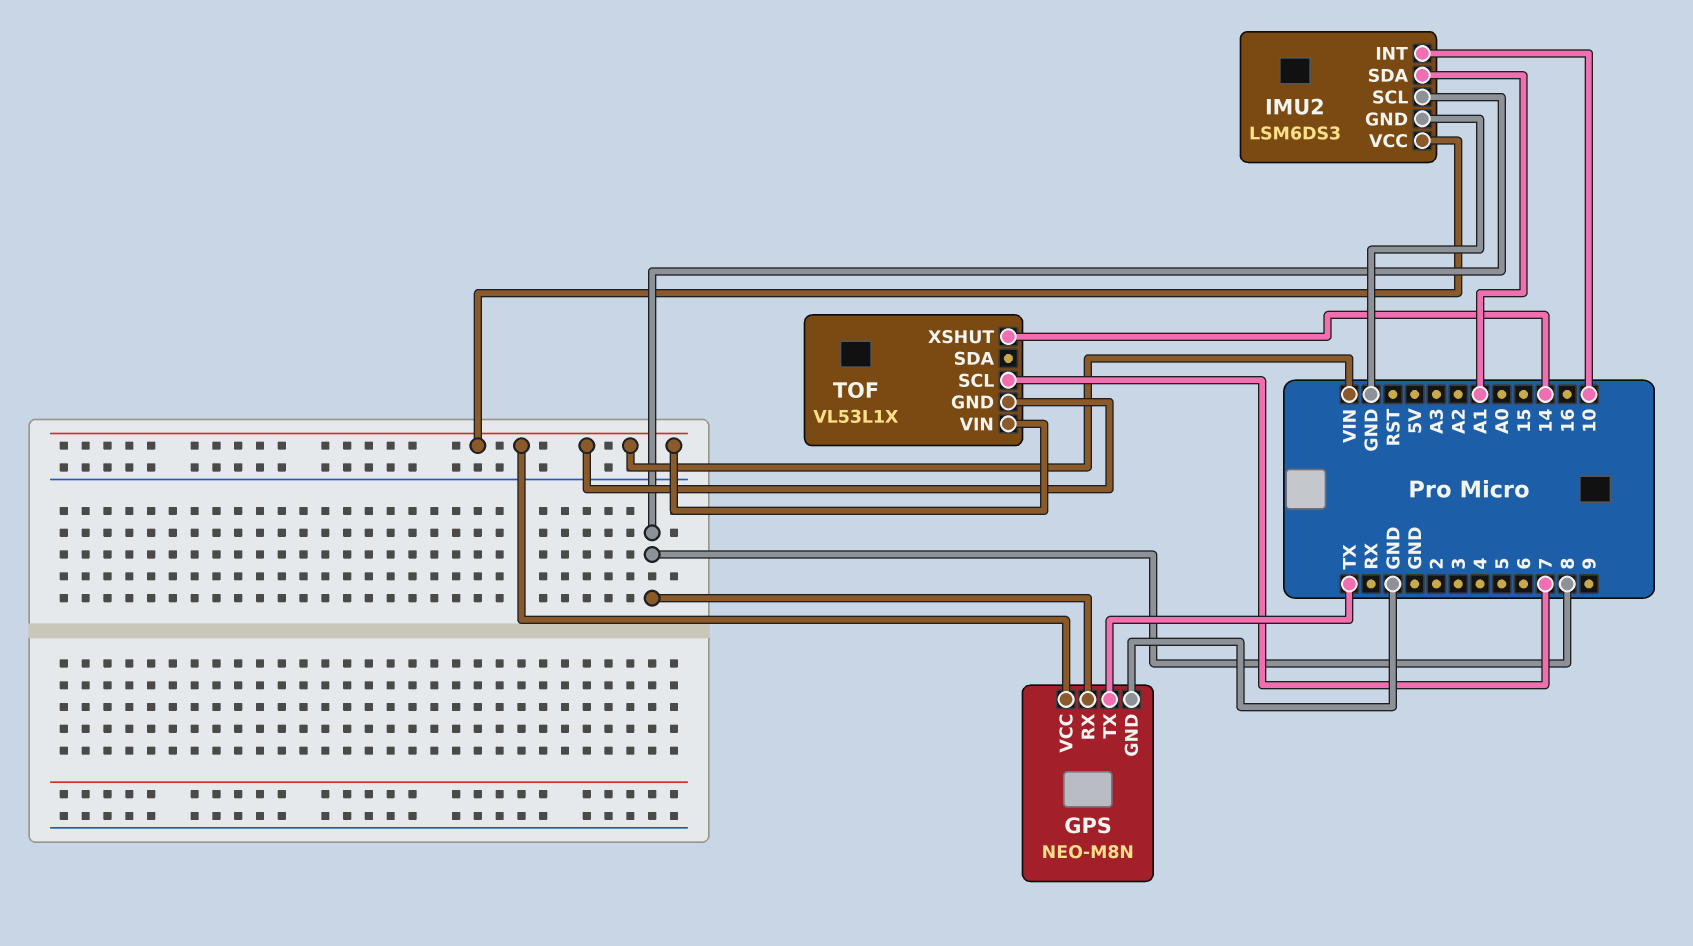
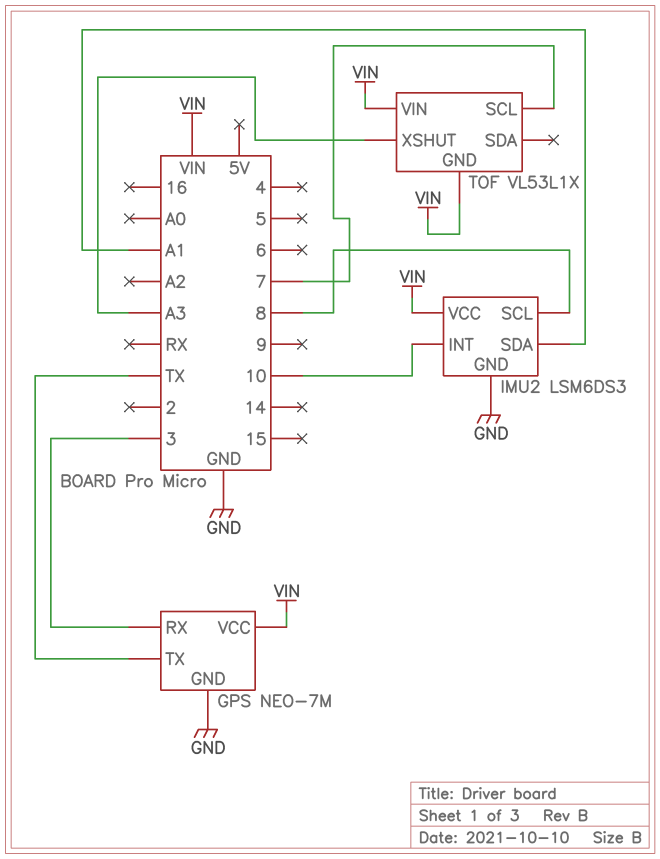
GPS: NEO-M8N -> NEO-7M
GPS pin RX: 8 -> 3
TOF pin XSHUT: 14 -> A3

